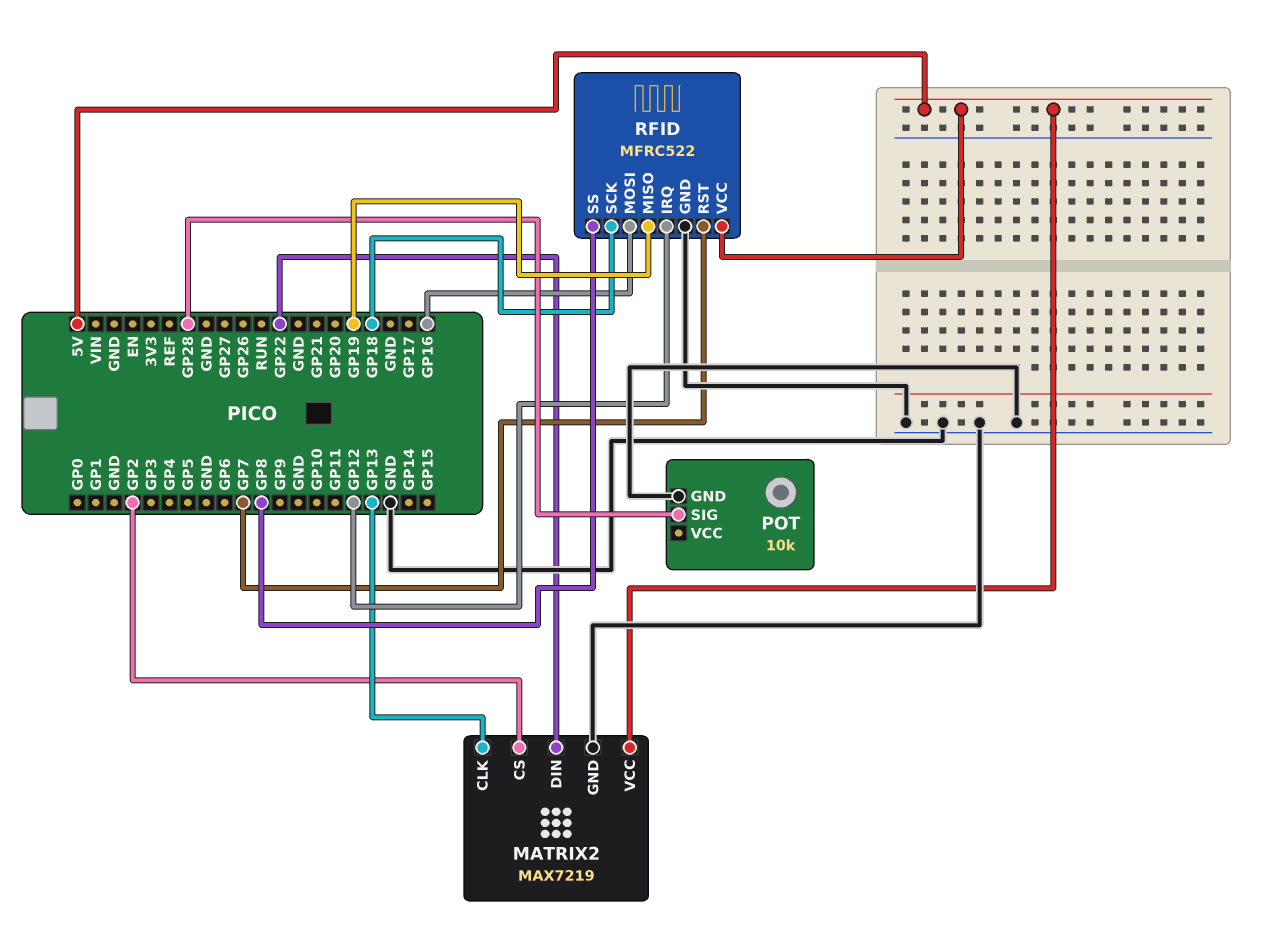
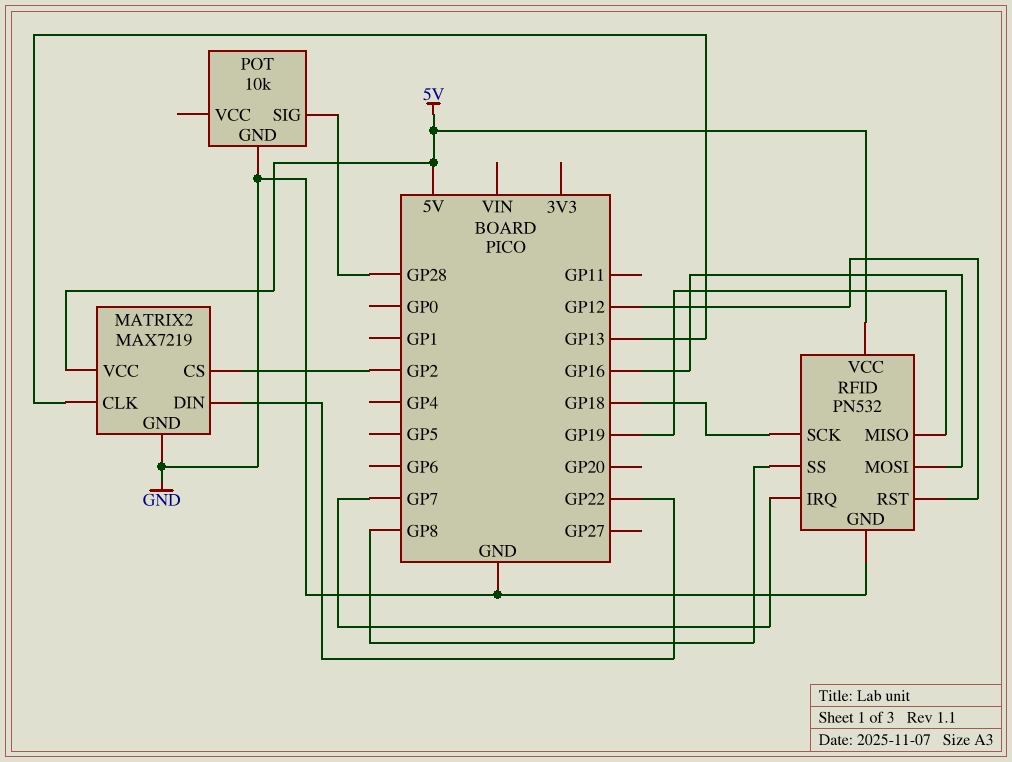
RFID: MFRC522 -> PN532
RFID pin IRQ: GP12 -> GP7
RFID pin RST: GP7 -> GP12

